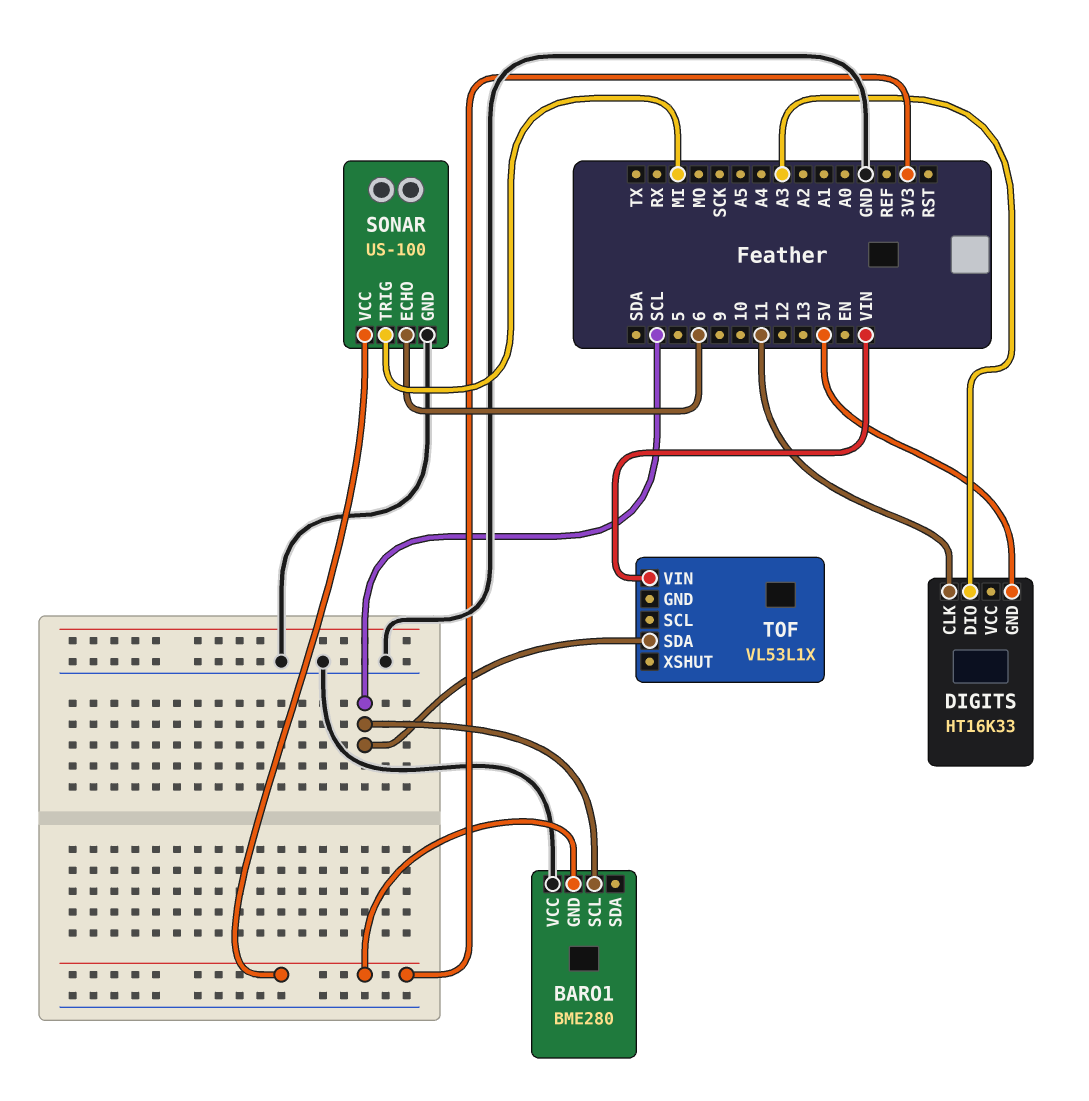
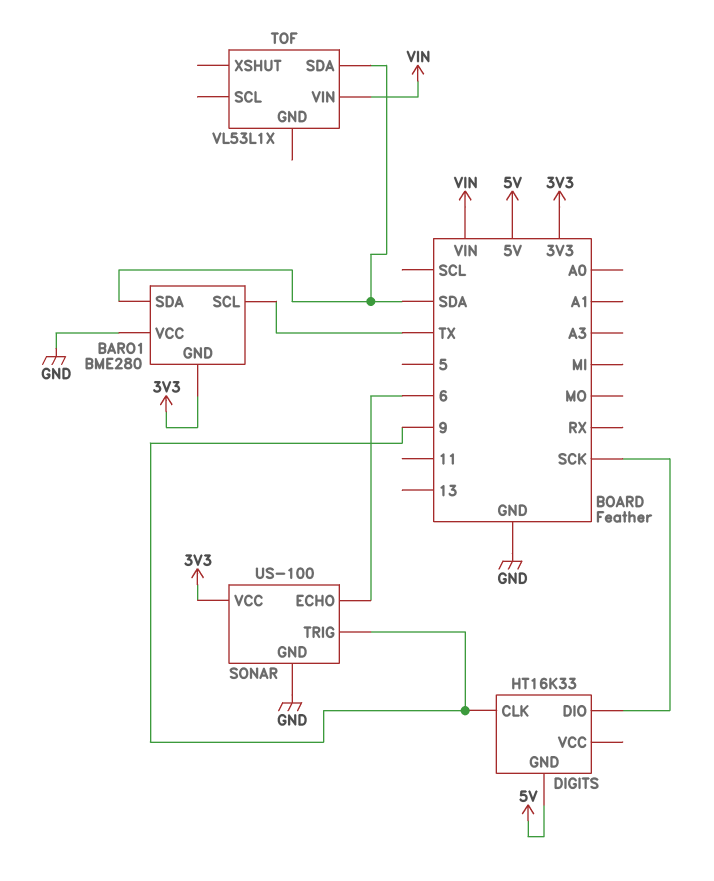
BARO1 pin SCL: SCL -> TX
BARO1 pin SDA: none -> SDA
DIGITS pin CLK: 11 -> 9
DIGITS pin DIO: A3 -> SCK
SONAR pin TRIG: MI -> 9
TOF pin SDA: SCL -> SDA

